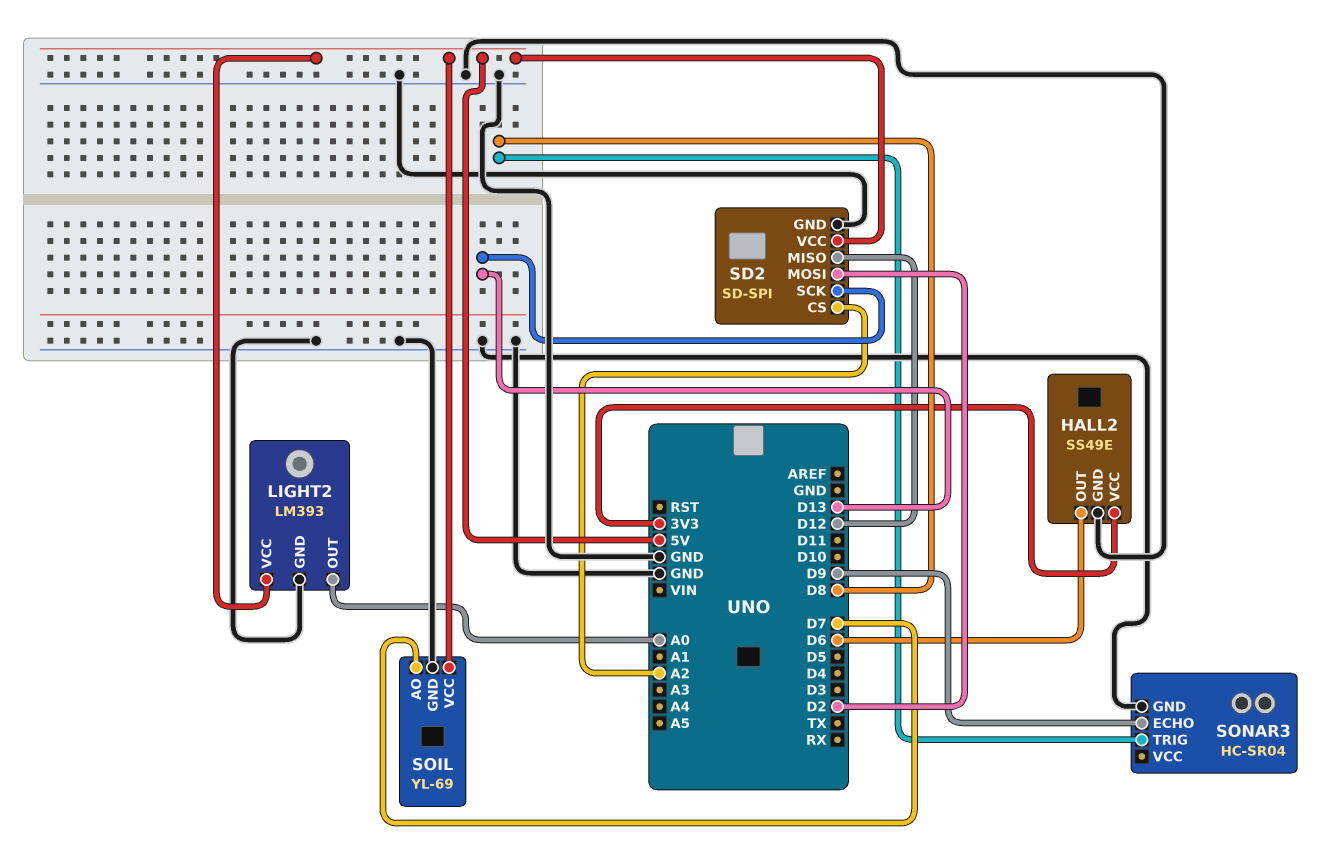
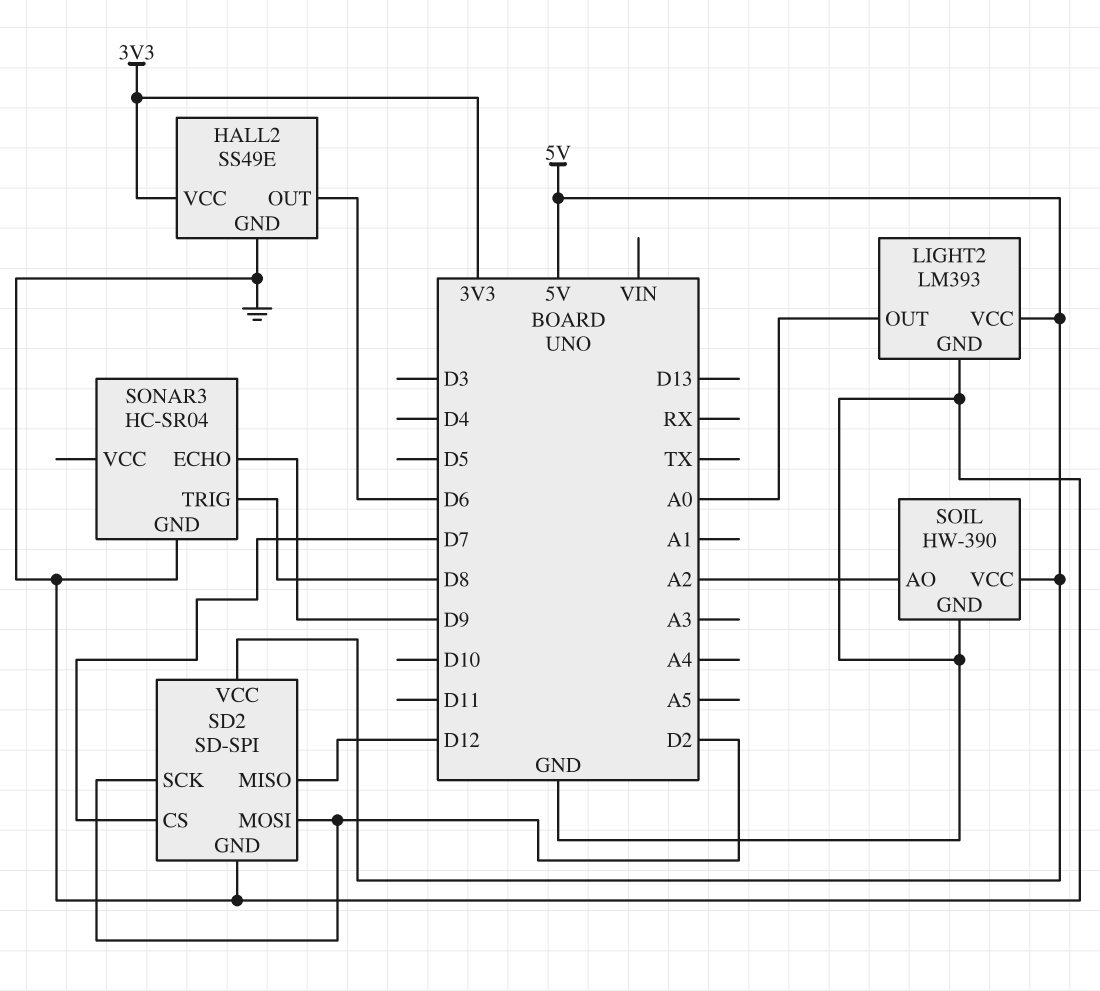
SD2 pin CS: A2 -> D7
SD2 pin SCK: D13 -> D2
SOIL: YL-69 -> HW-390
SOIL pin AO: D7 -> A2

